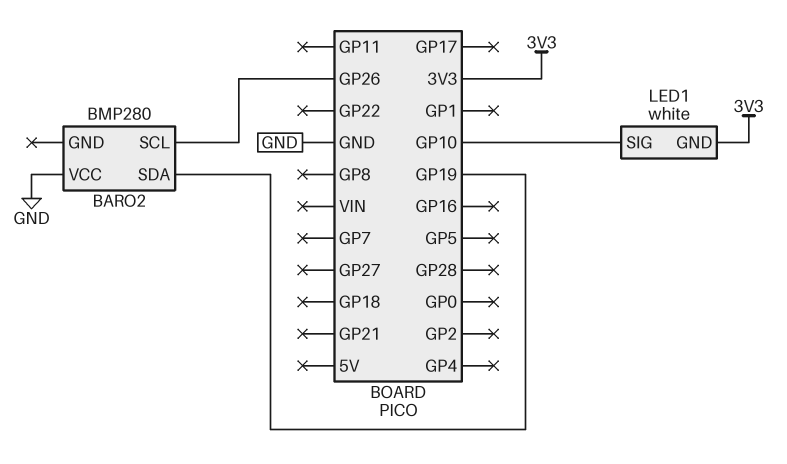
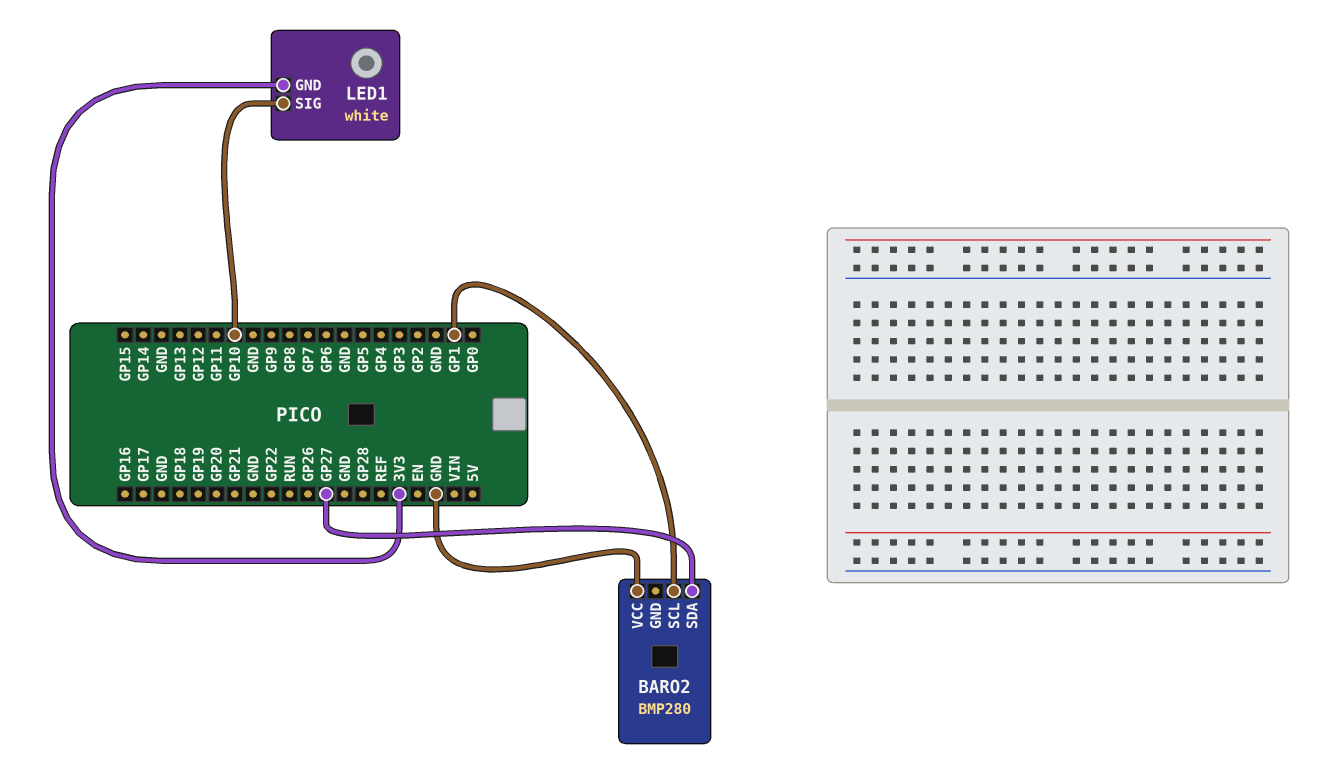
BARO2 pin SCL: GP26 -> GP1
BARO2 pin SDA: GP19 -> GP27

